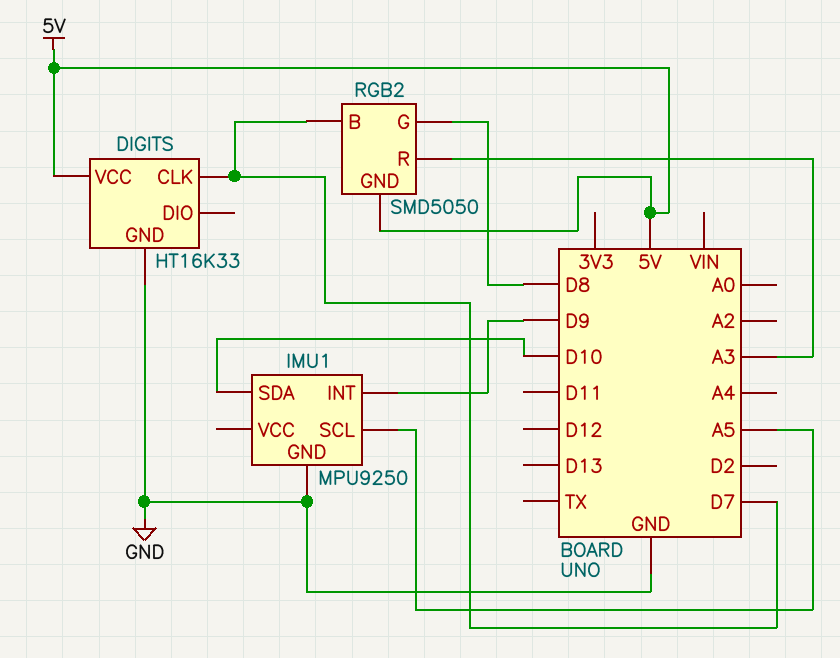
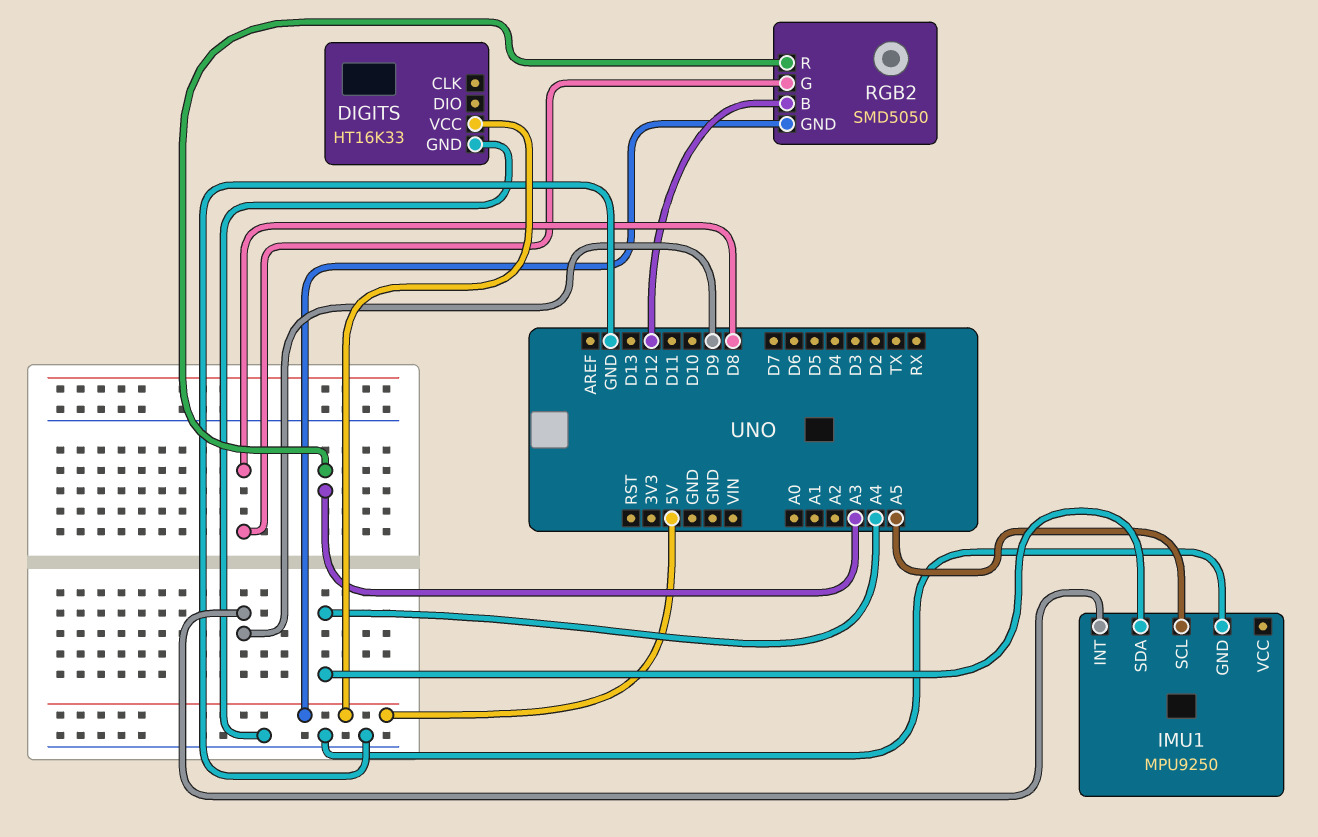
DIGITS pin CLK: D7 -> none
IMU1 pin SDA: D10 -> A4
RGB2 pin B: D7 -> D12

